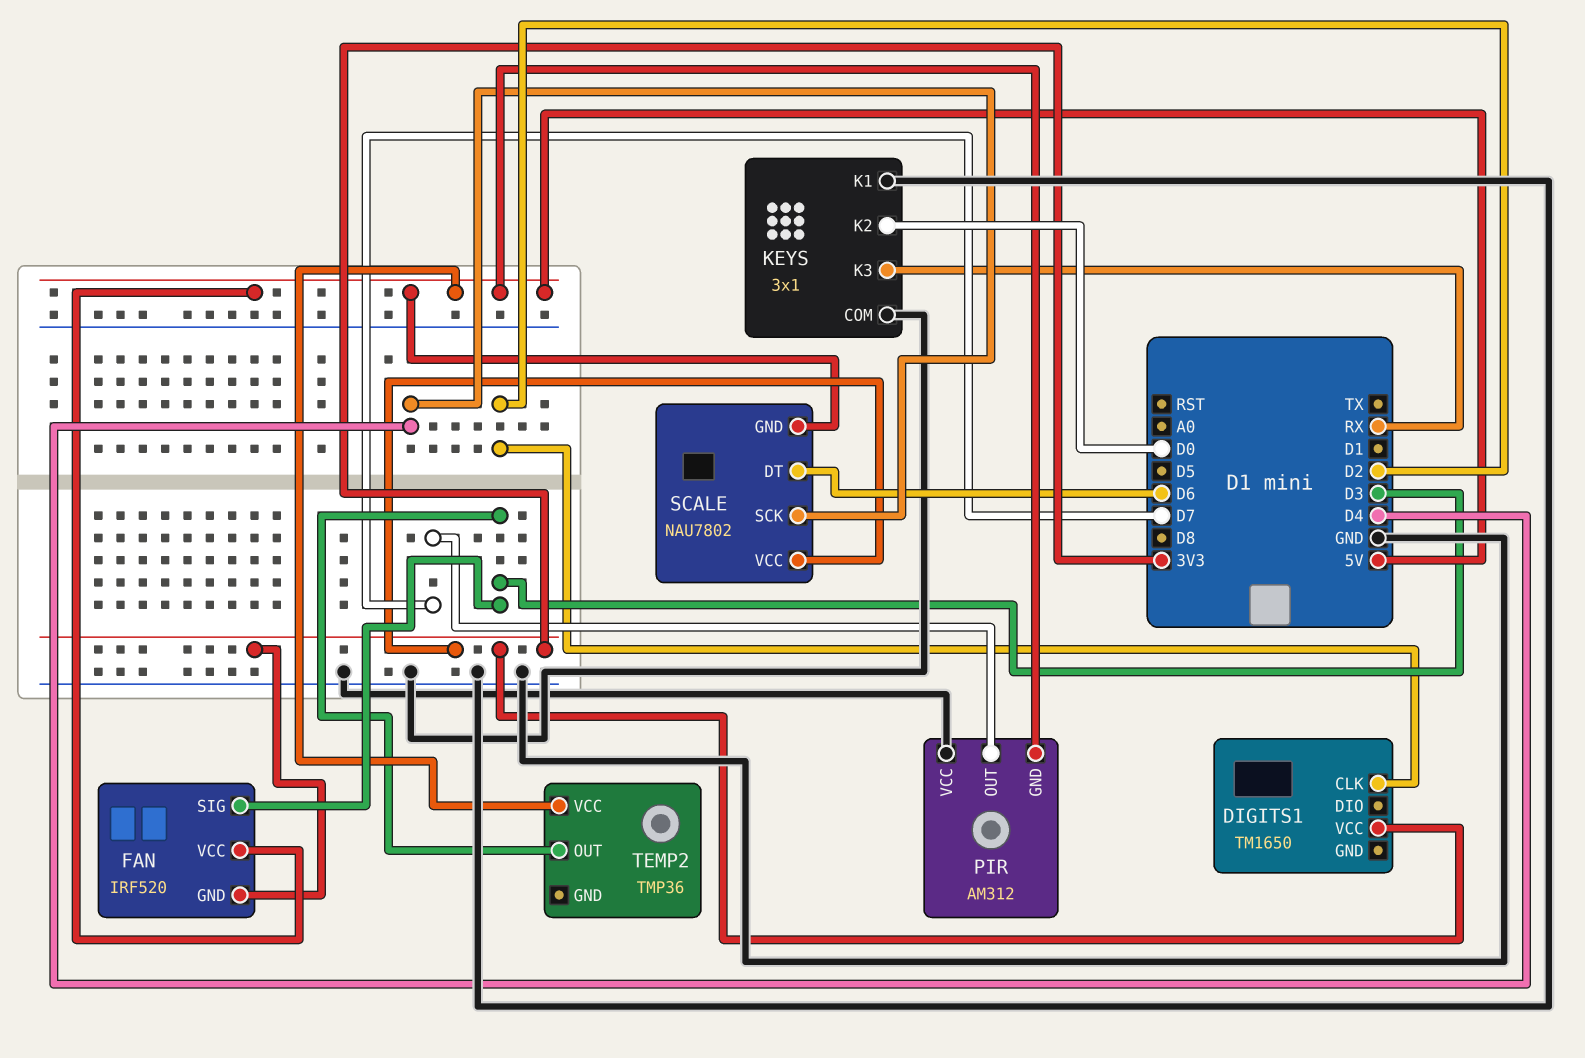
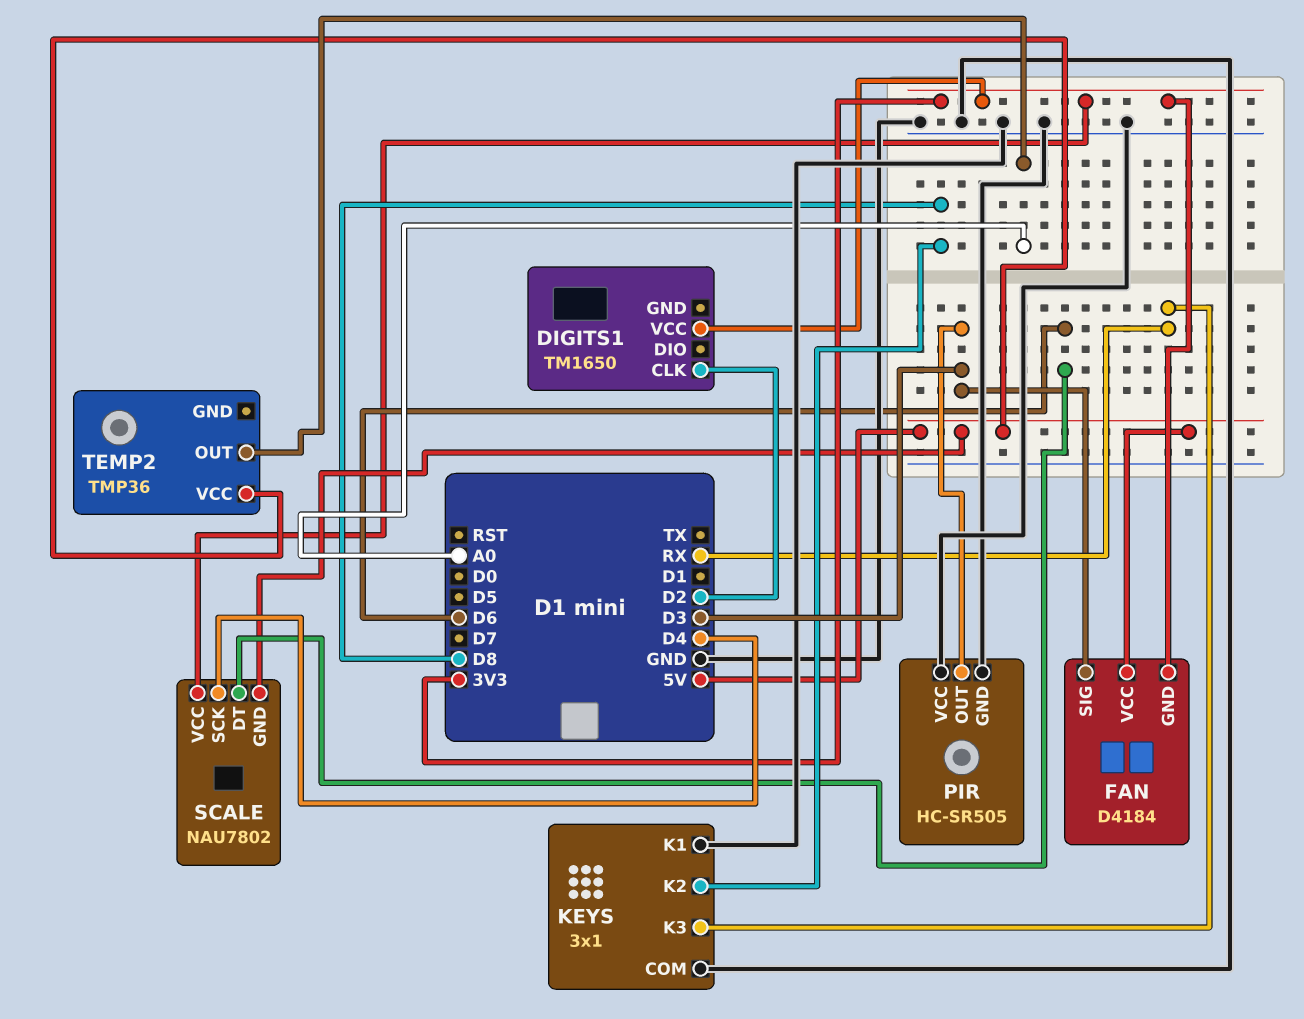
FAN: IRF520 -> D4184
KEYS pin K2: D0 -> D8
PIR: AM312 -> HC-SR505
PIR pin GND: 5V -> GND
PIR pin OUT: D7 -> D3
TEMP2 pin OUT: D3 -> A0

